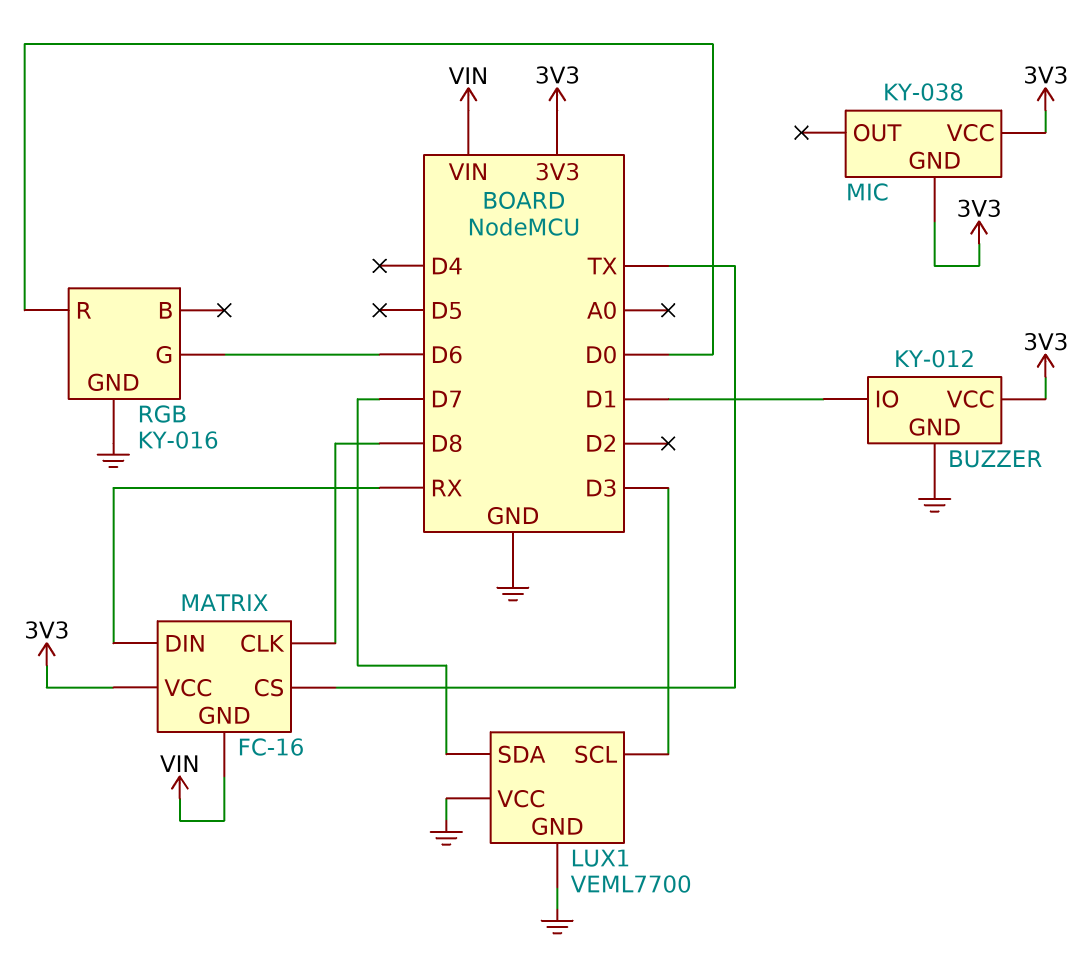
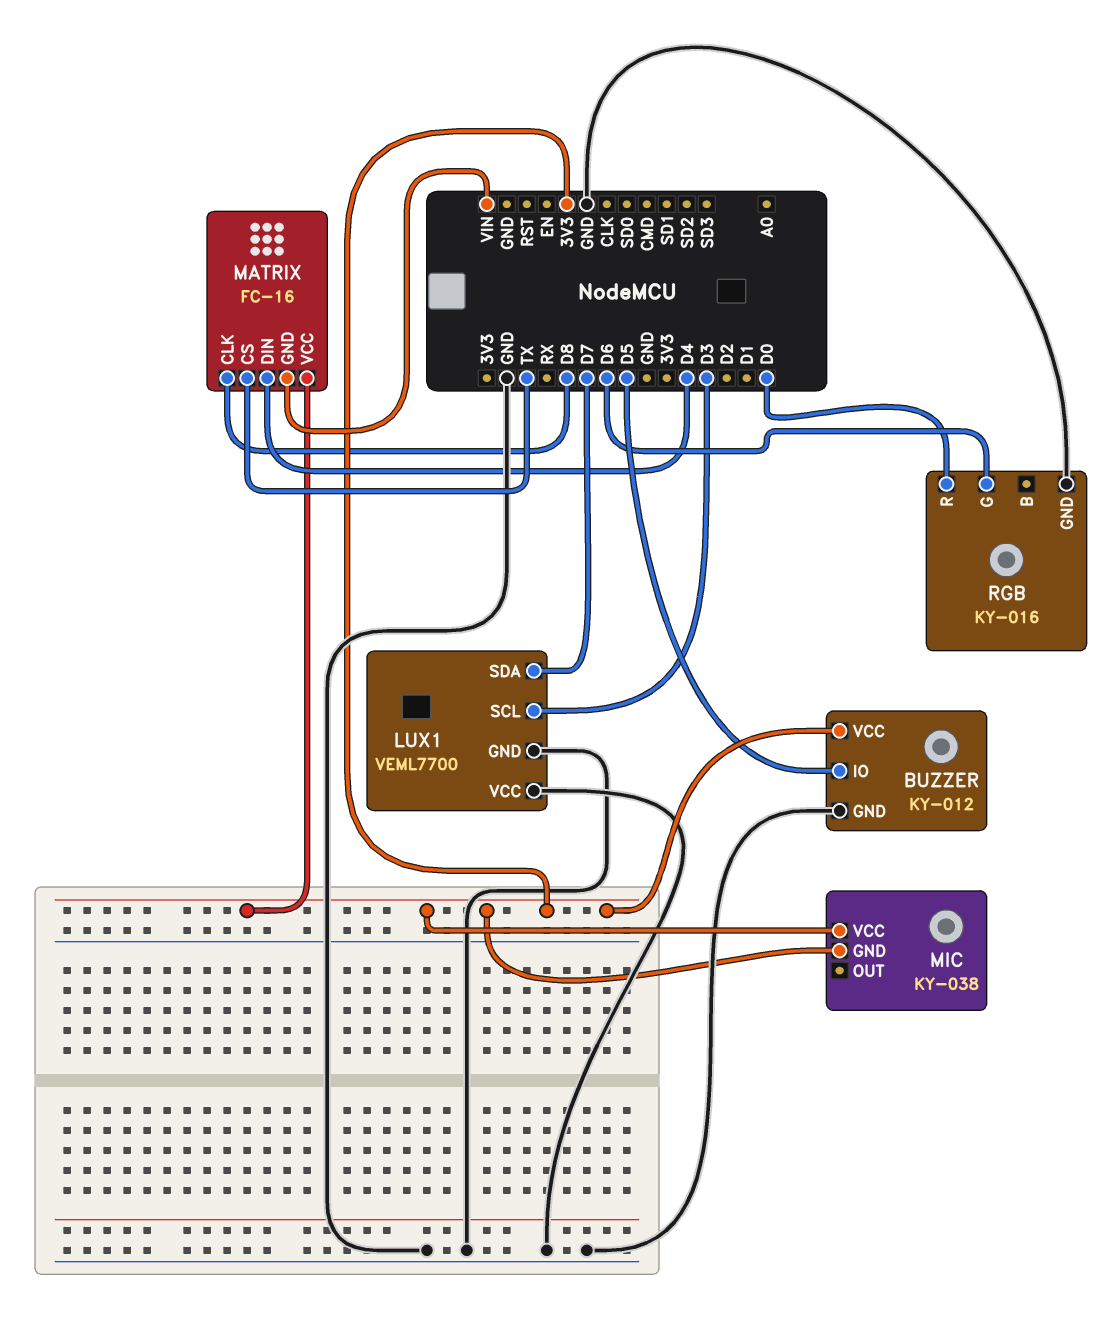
BUZZER pin IO: D1 -> D5
MATRIX pin DIN: RX -> D4

